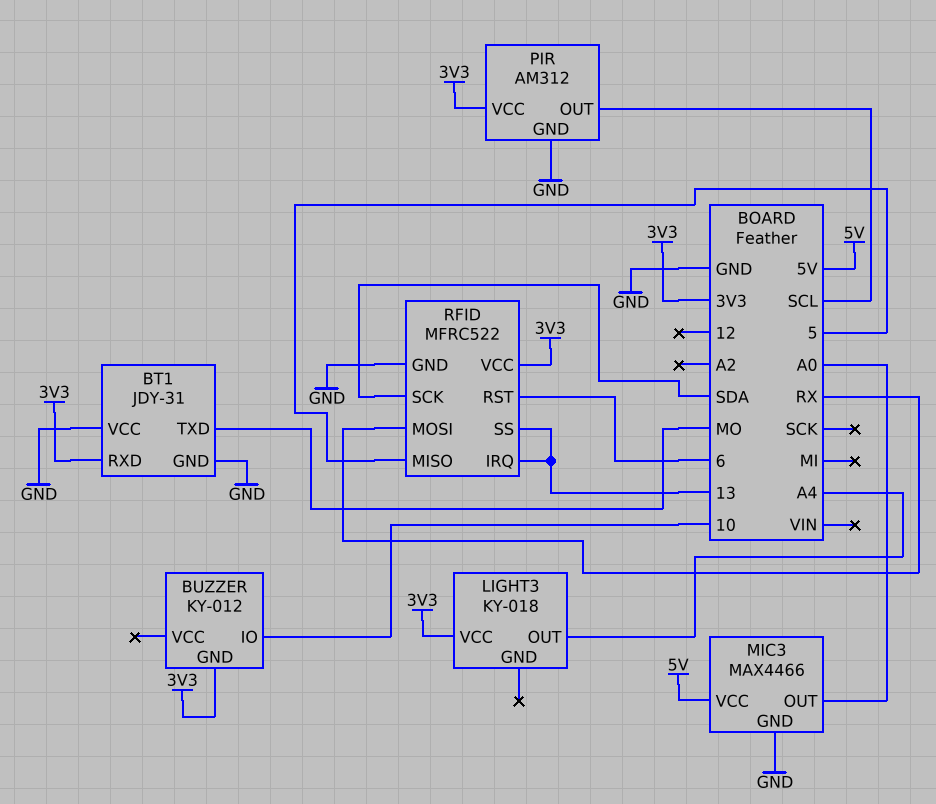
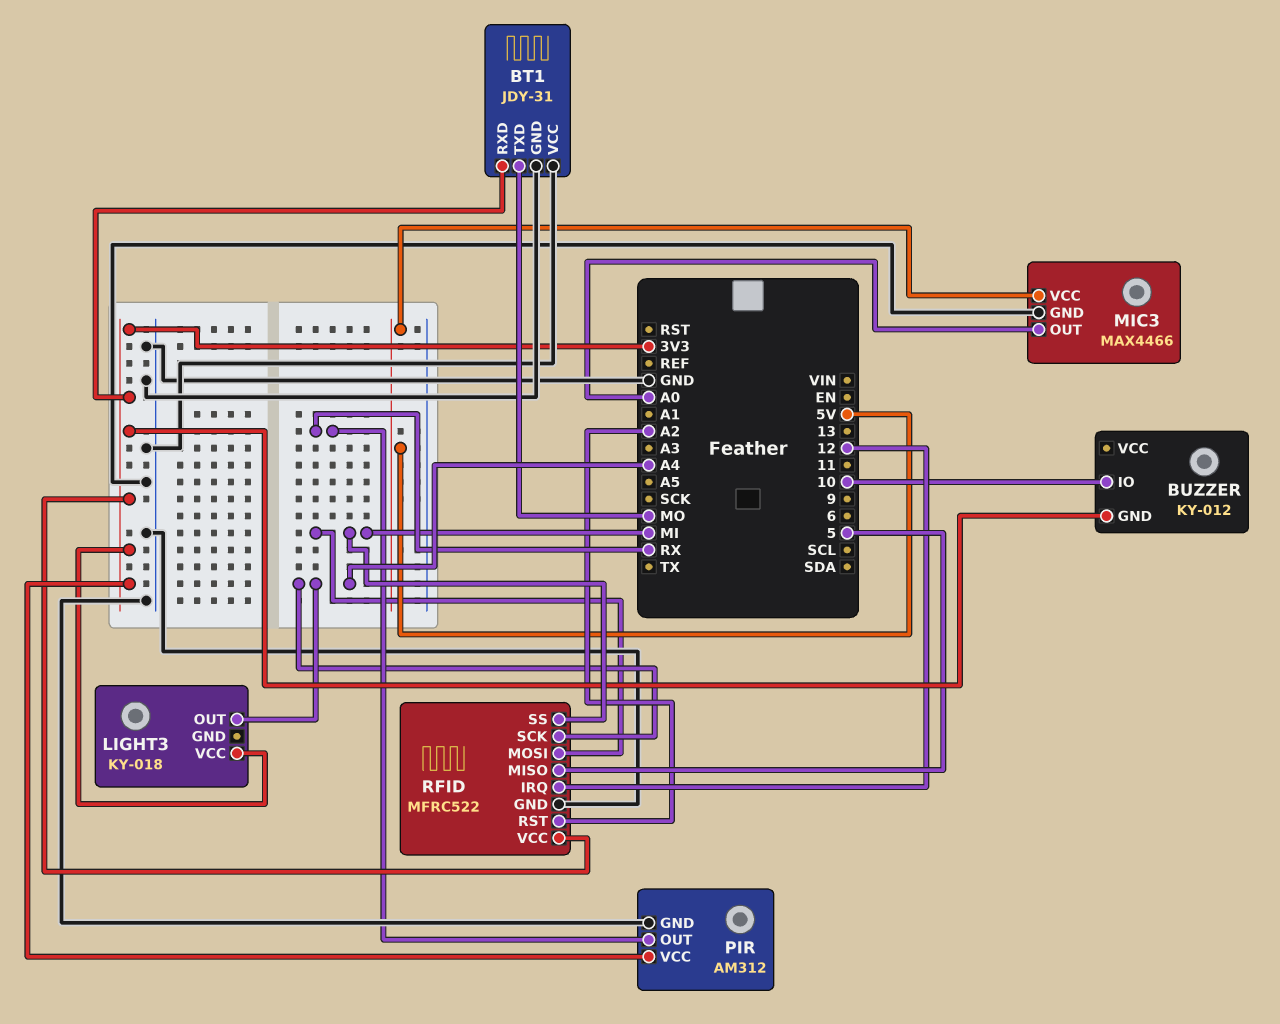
PIR pin OUT: SCL -> RX
RFID pin IRQ: 13 -> 12
RFID pin MOSI: RX -> MI
RFID pin RST: 6 -> A2
RFID pin SCK: SDA -> A4
RFID pin SS: 13 -> MI

